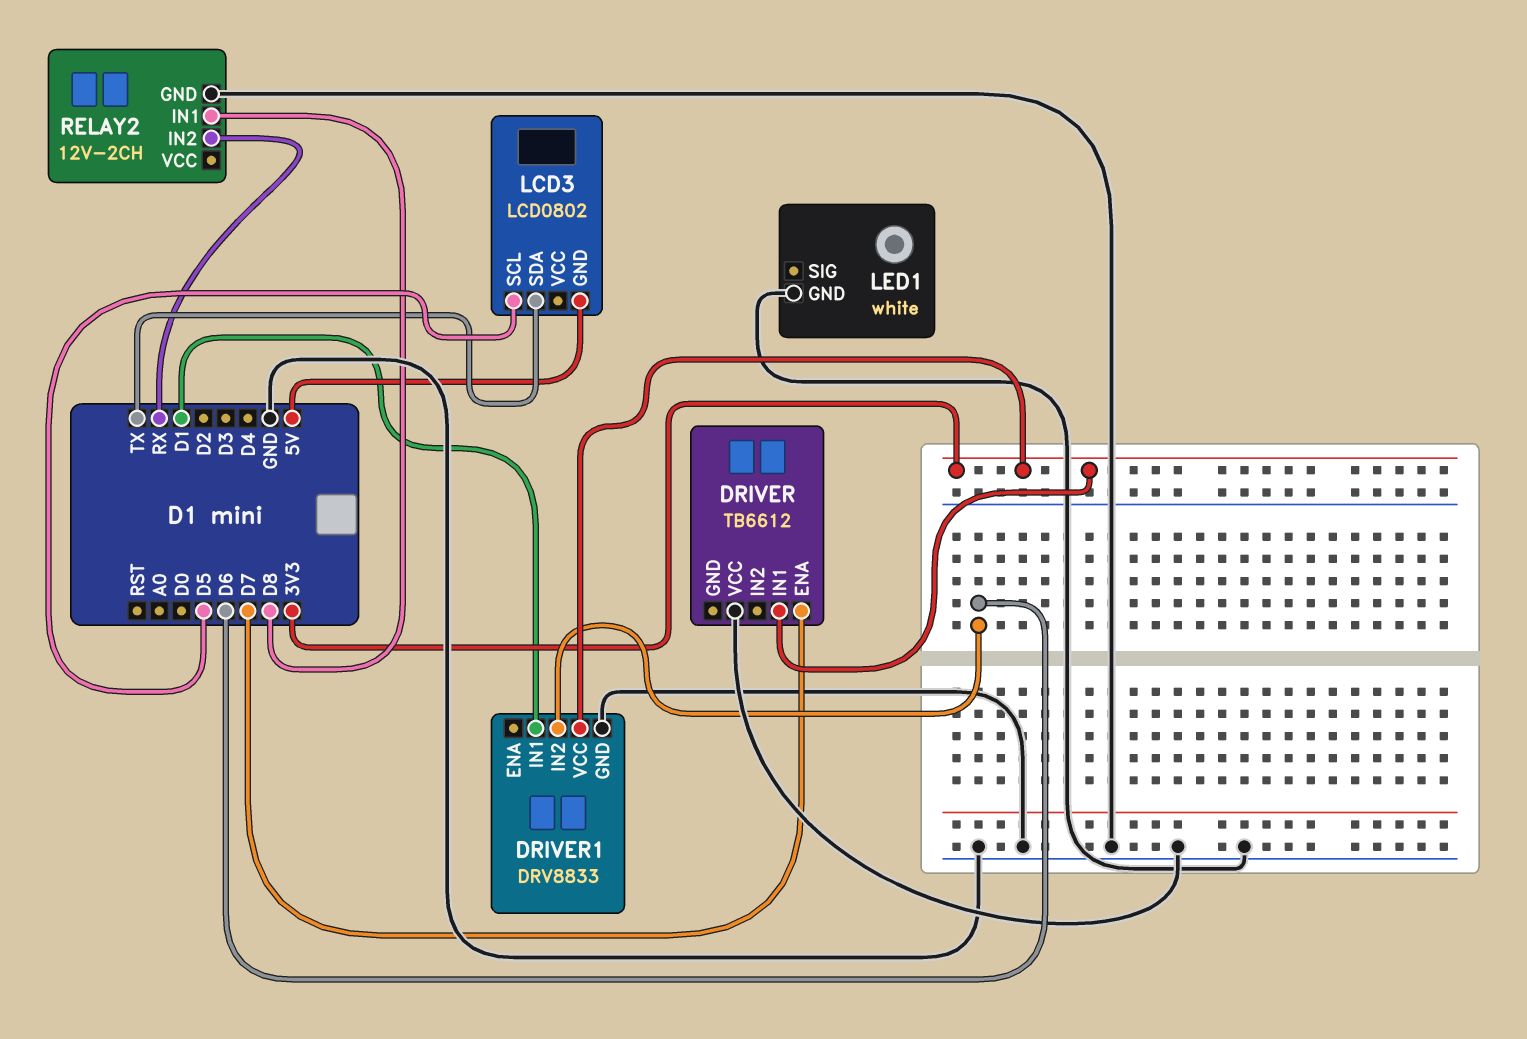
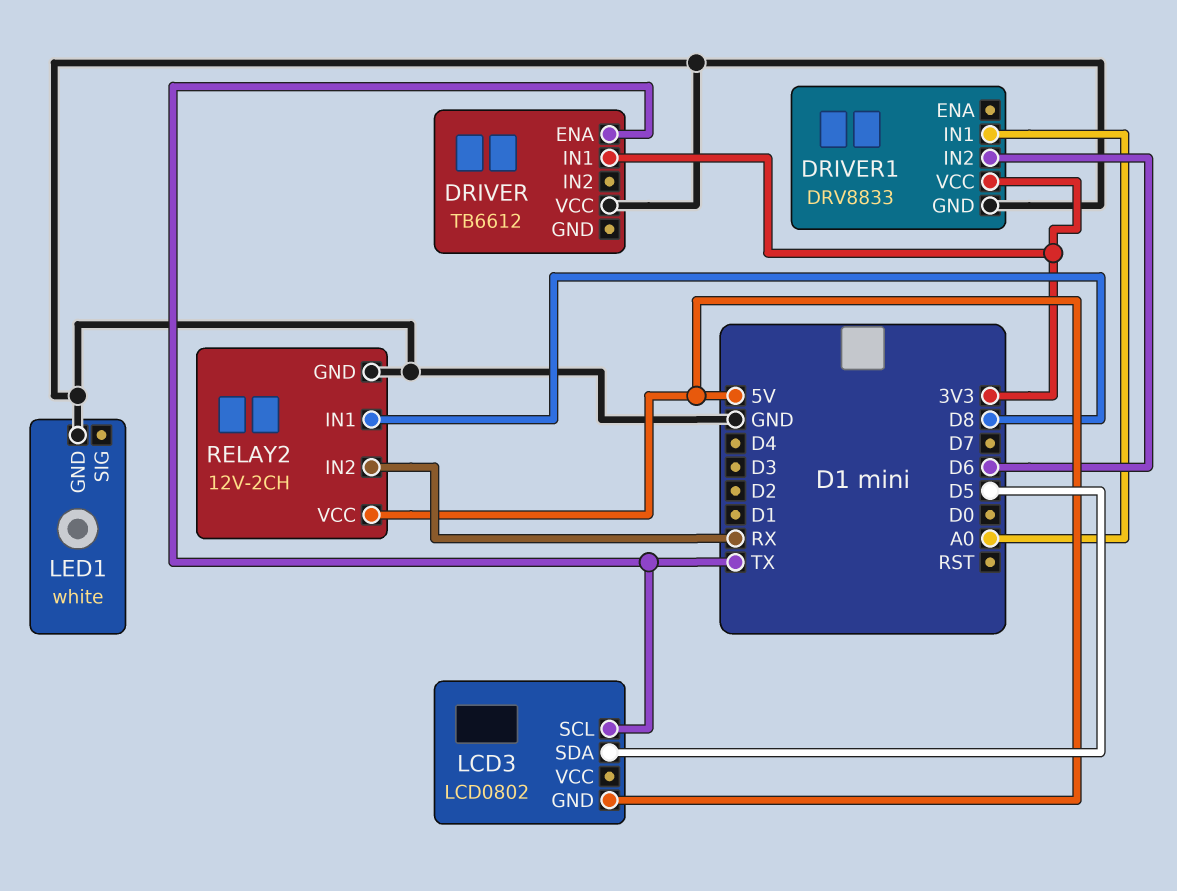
DRIVER pin ENA: D7 -> TX
DRIVER1 pin IN1: D1 -> A0
LCD3 pin SCL: D5 -> TX
LCD3 pin SDA: TX -> D5
RELAY2 pin VCC: none -> 5V

